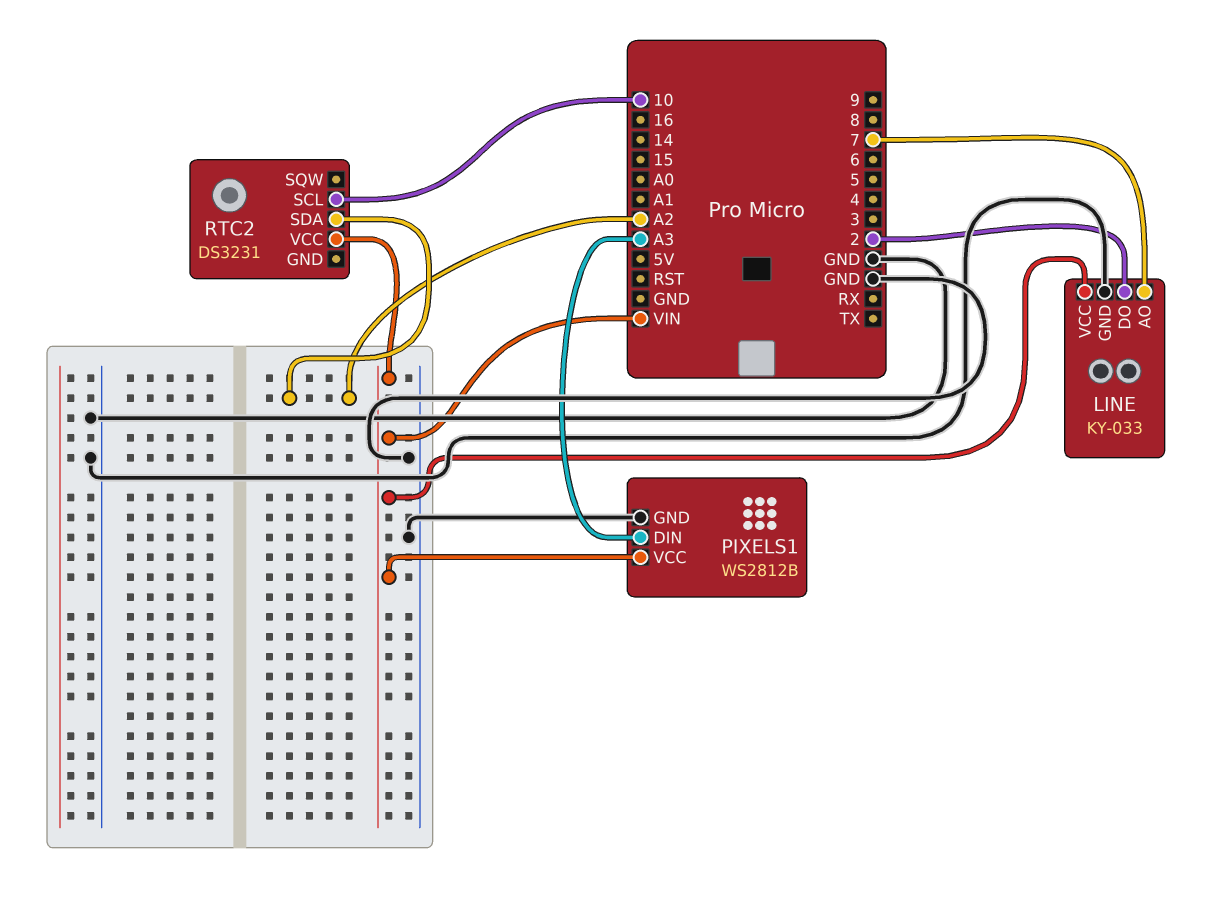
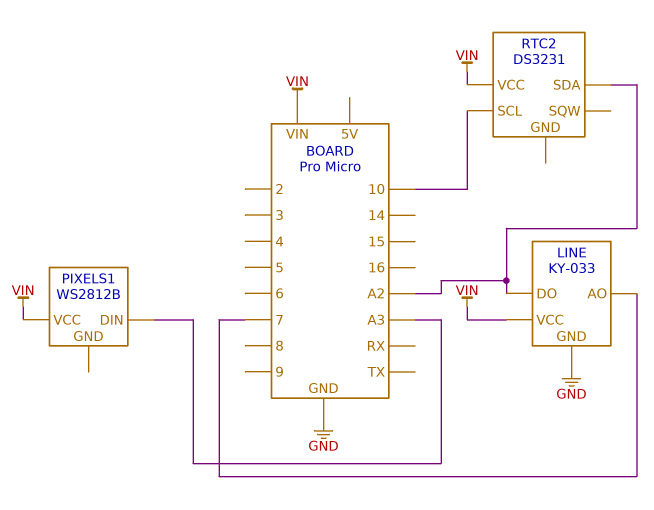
LINE pin DO: 2 -> A2
PIXELS1 pin GND: GND -> none

